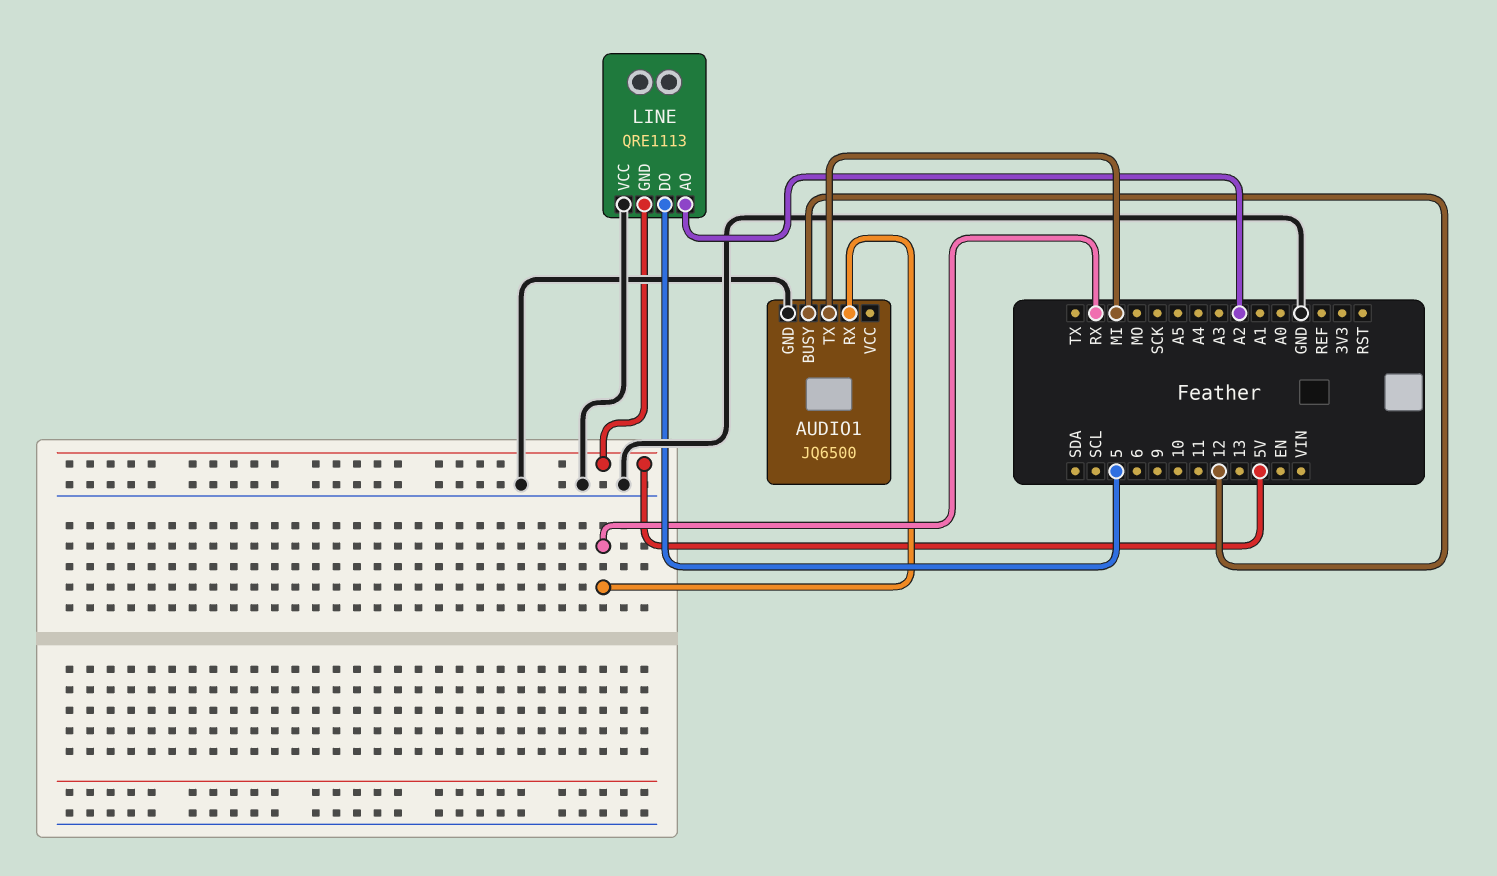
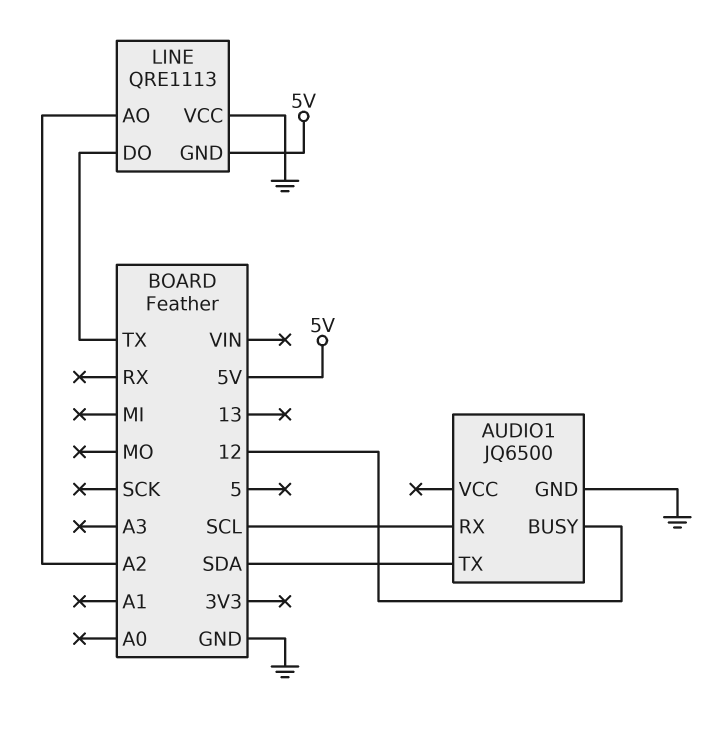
AUDIO1 pin RX: RX -> SCL
AUDIO1 pin TX: MI -> SDA
LINE pin DO: 5 -> TX

